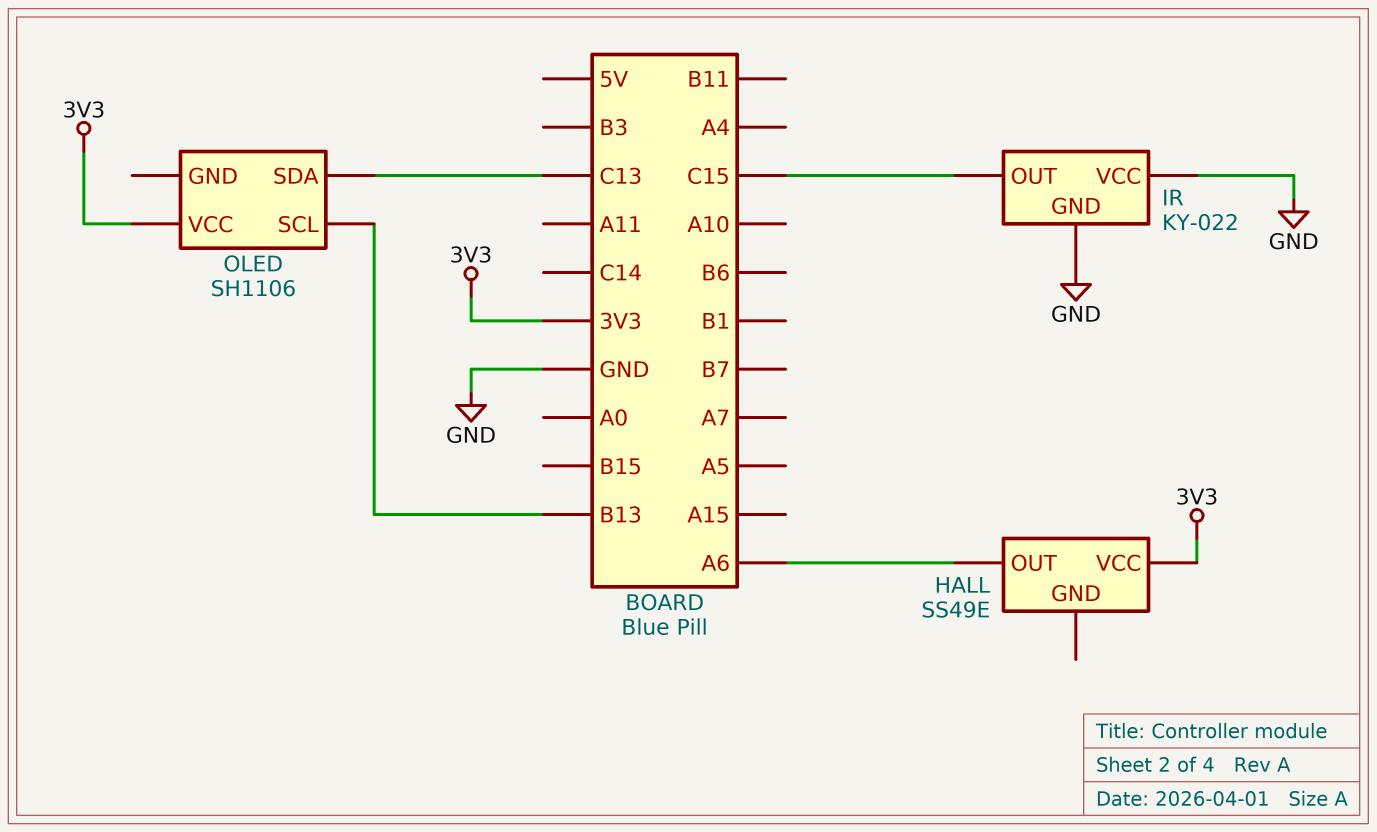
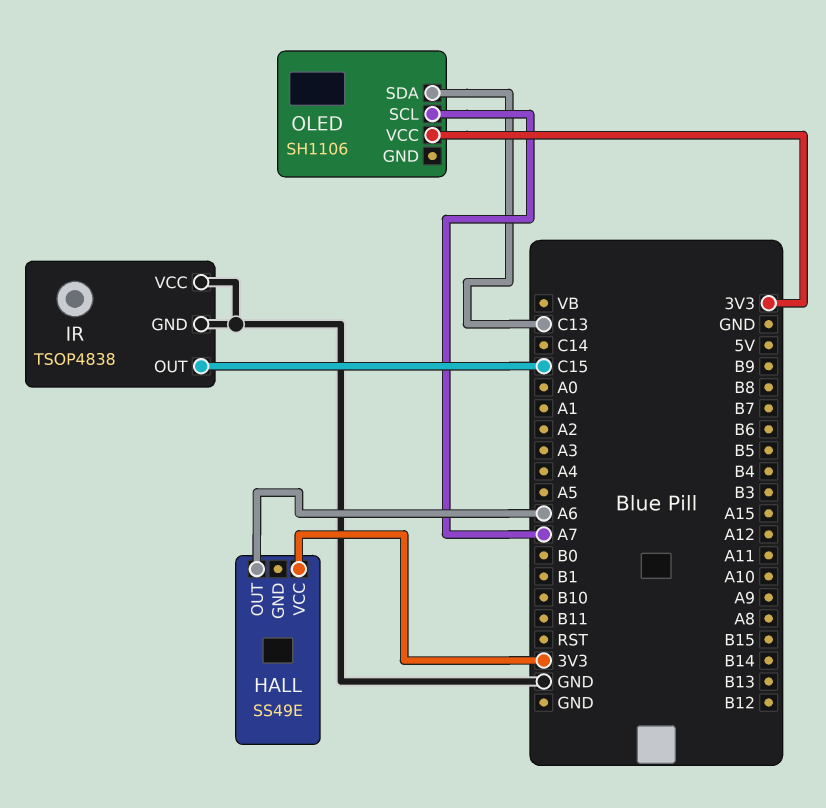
IR: KY-022 -> TSOP4838
OLED pin SCL: B13 -> A7

